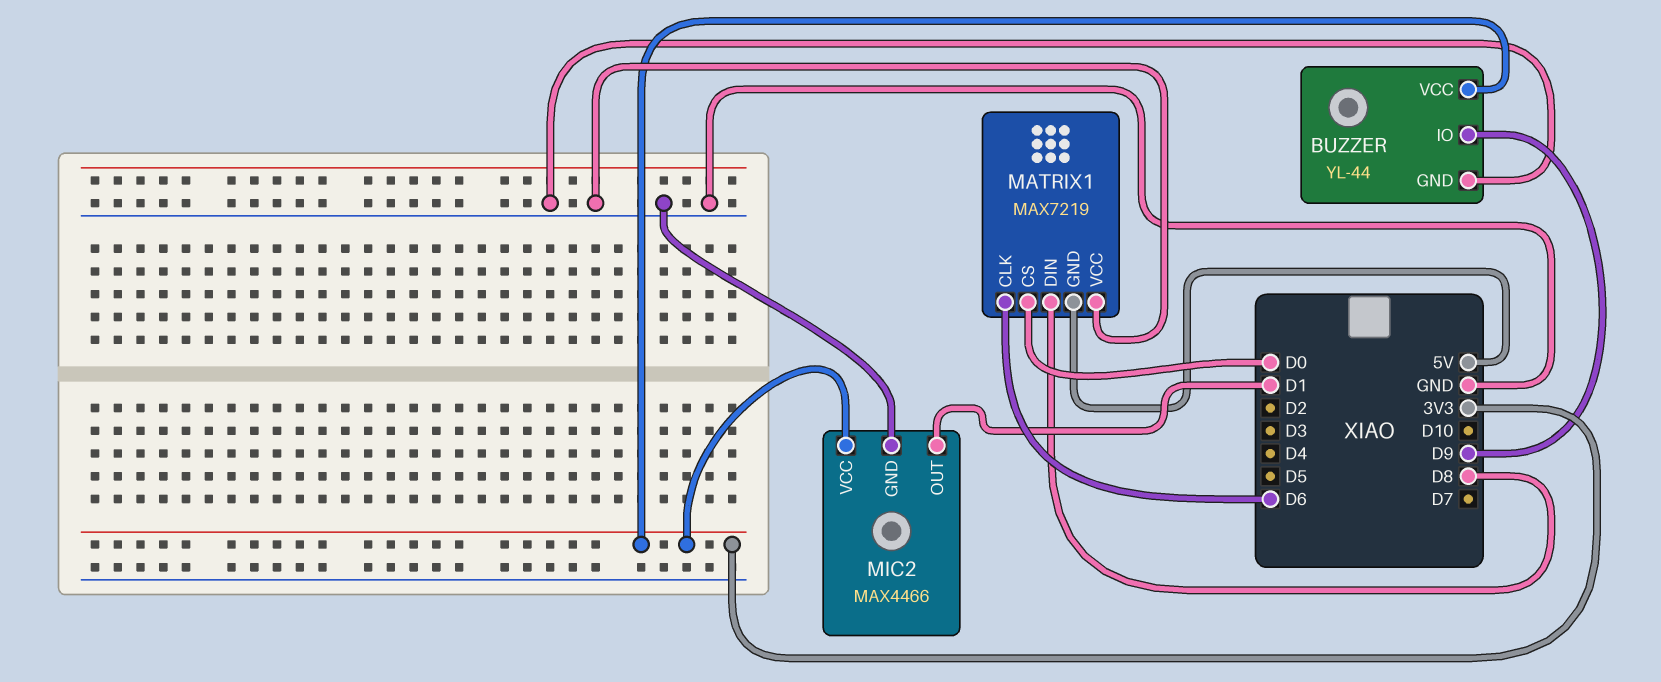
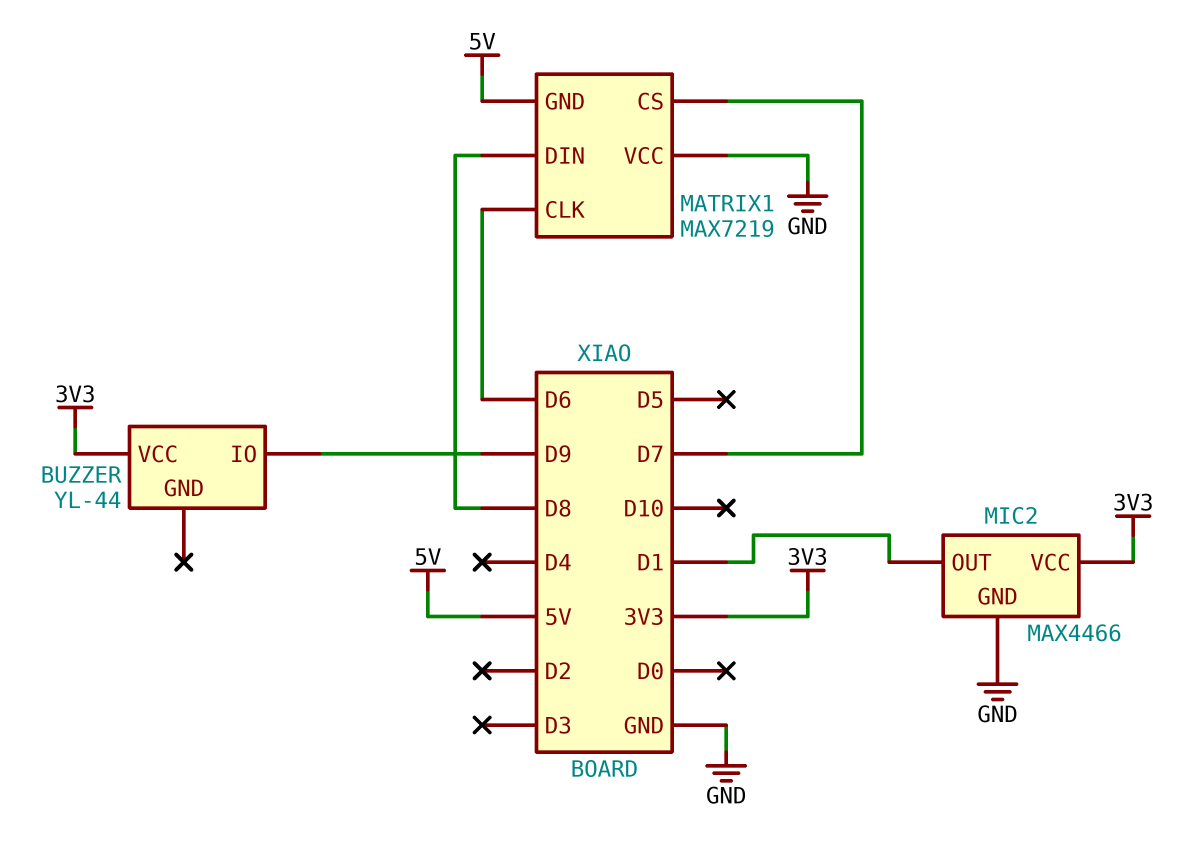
BUZZER pin GND: GND -> none
MATRIX1 pin CS: D0 -> D7

